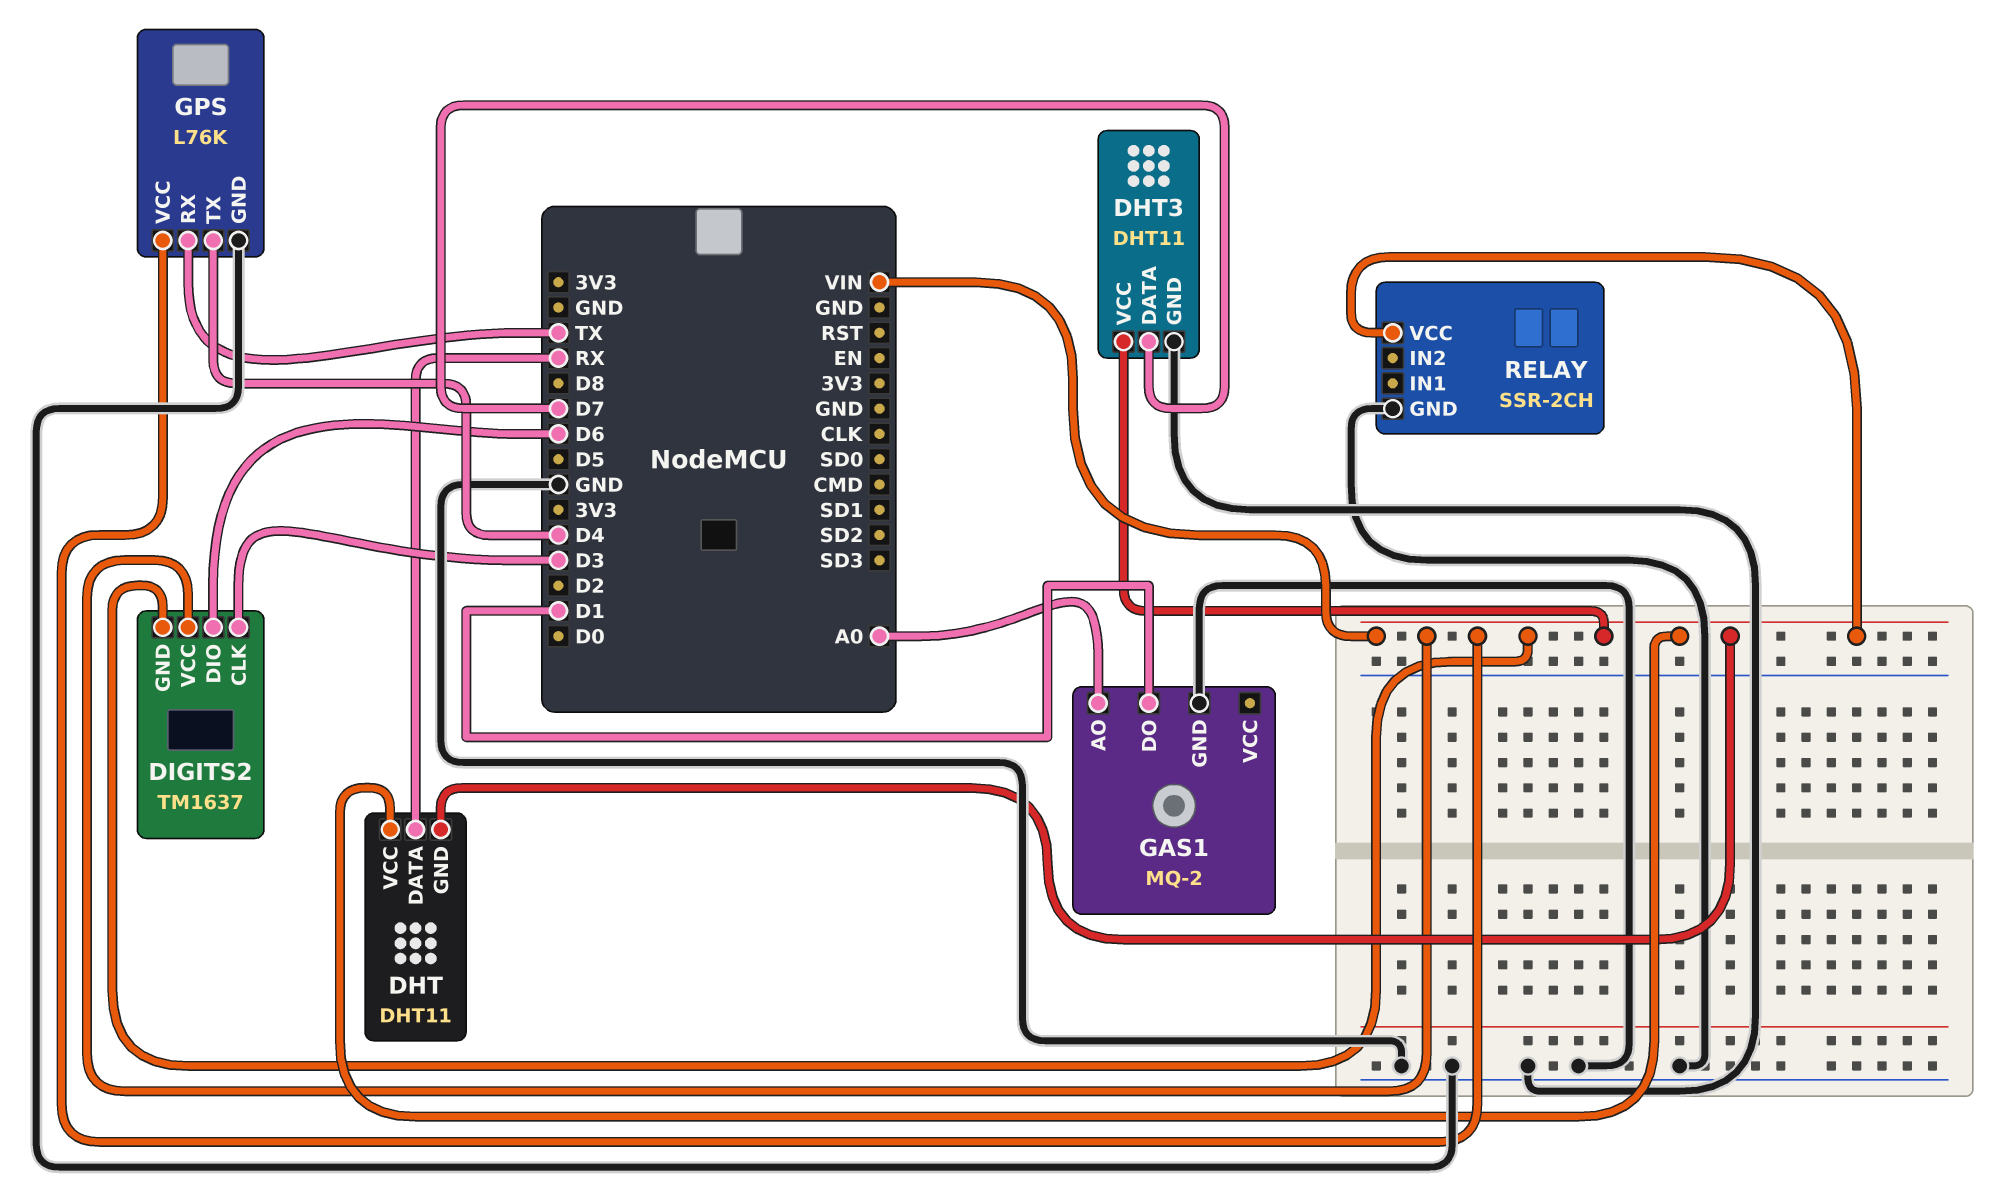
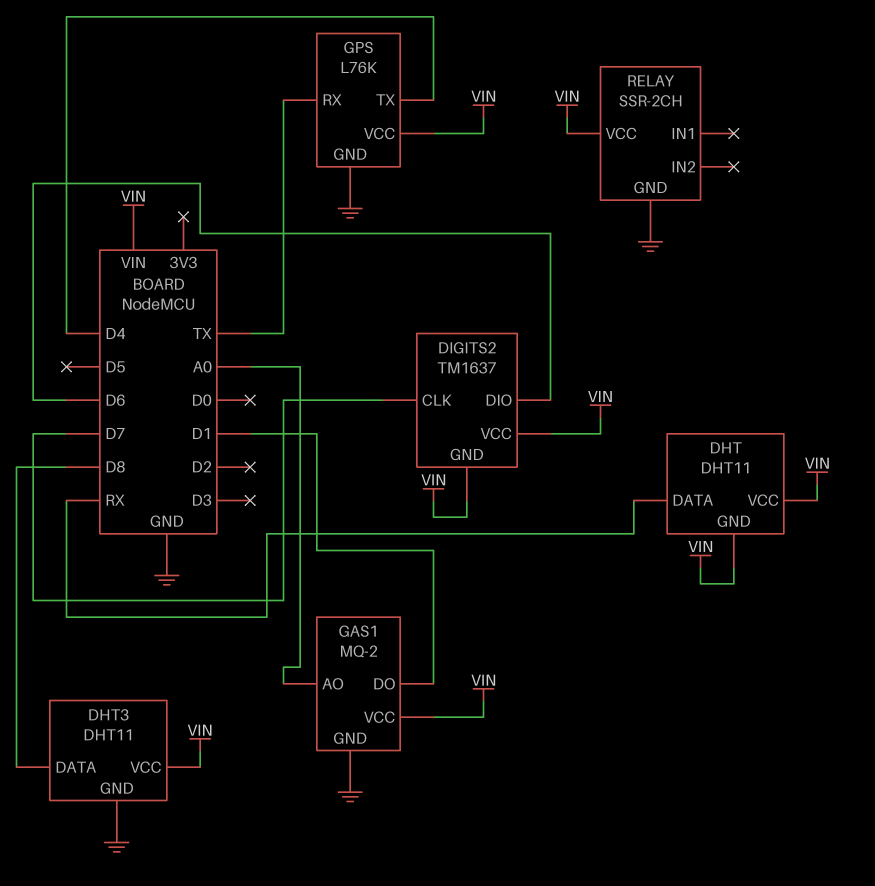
DHT3 pin DATA: D7 -> D8
DIGITS2 pin CLK: D3 -> D7
GAS1 pin VCC: none -> VIN

